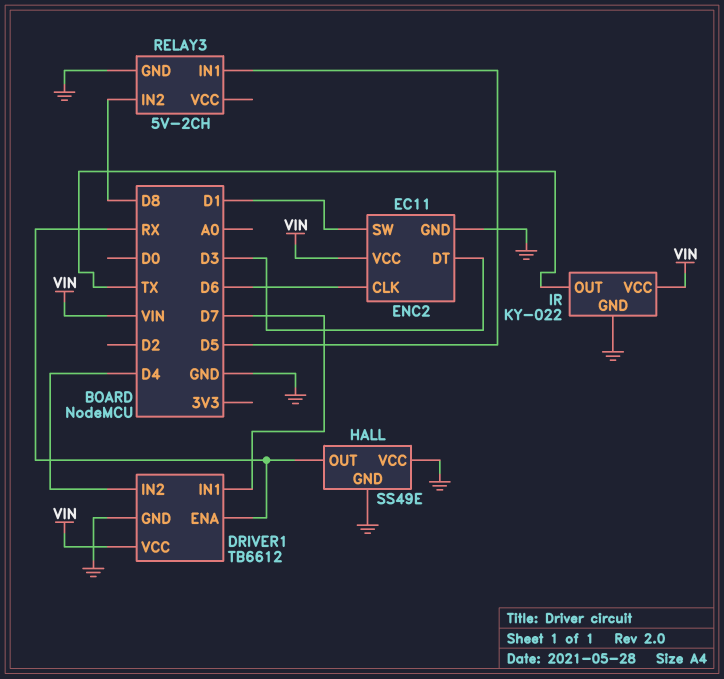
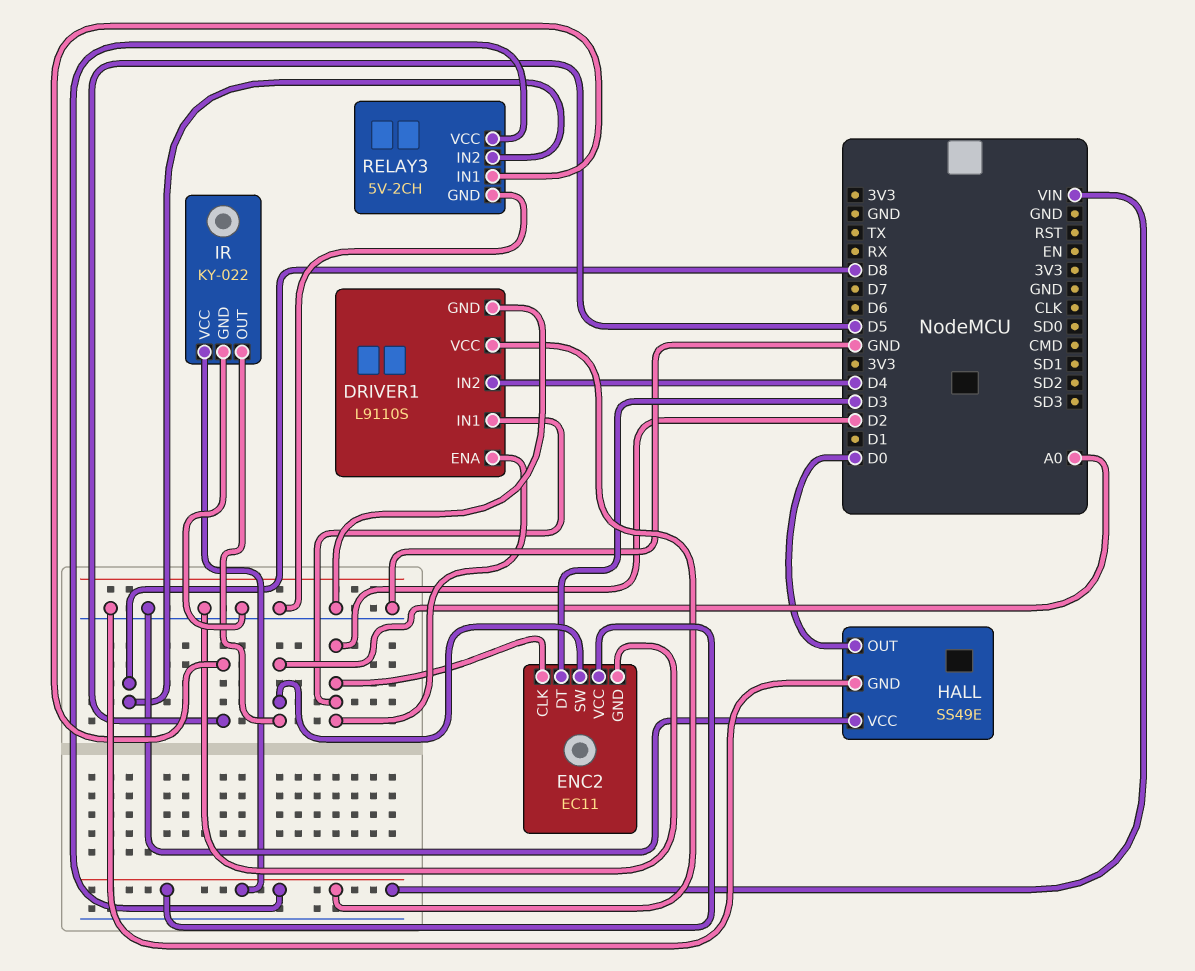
DRIVER1: TB6612 -> L9110S
DRIVER1 pin ENA: RX -> D2
DRIVER1 pin IN1: D7 -> D2
ENC2 pin CLK: D6 -> D2
ENC2 pin SW: D1 -> A0
HALL pin OUT: RX -> D0
IR pin OUT: TX -> A0
RELAY3 pin VCC: none -> VIN

